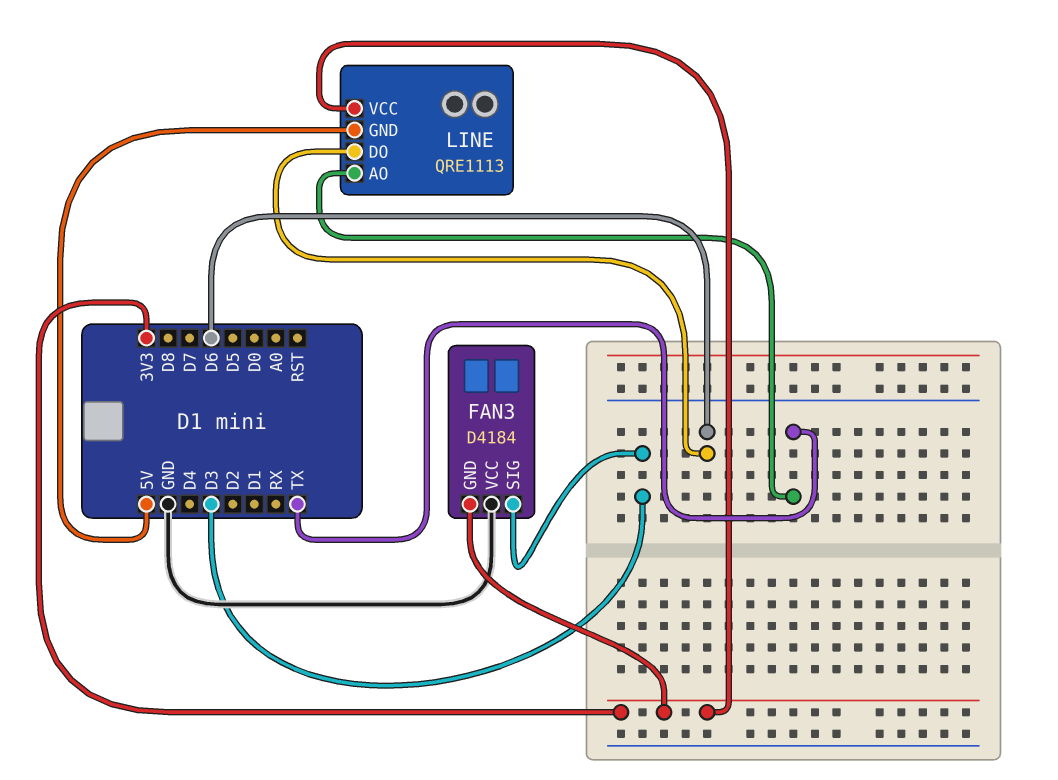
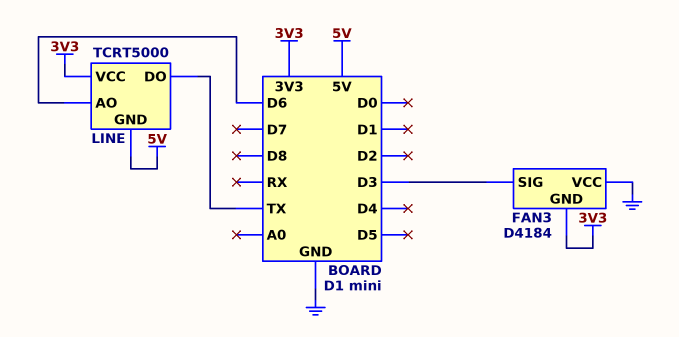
LINE: QRE1113 -> TCRT5000
LINE pin AO: TX -> D6
LINE pin DO: D6 -> TX

